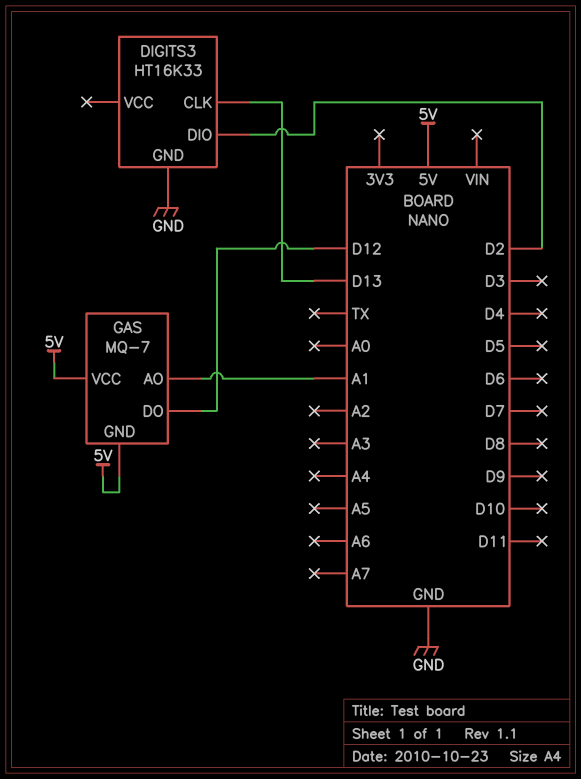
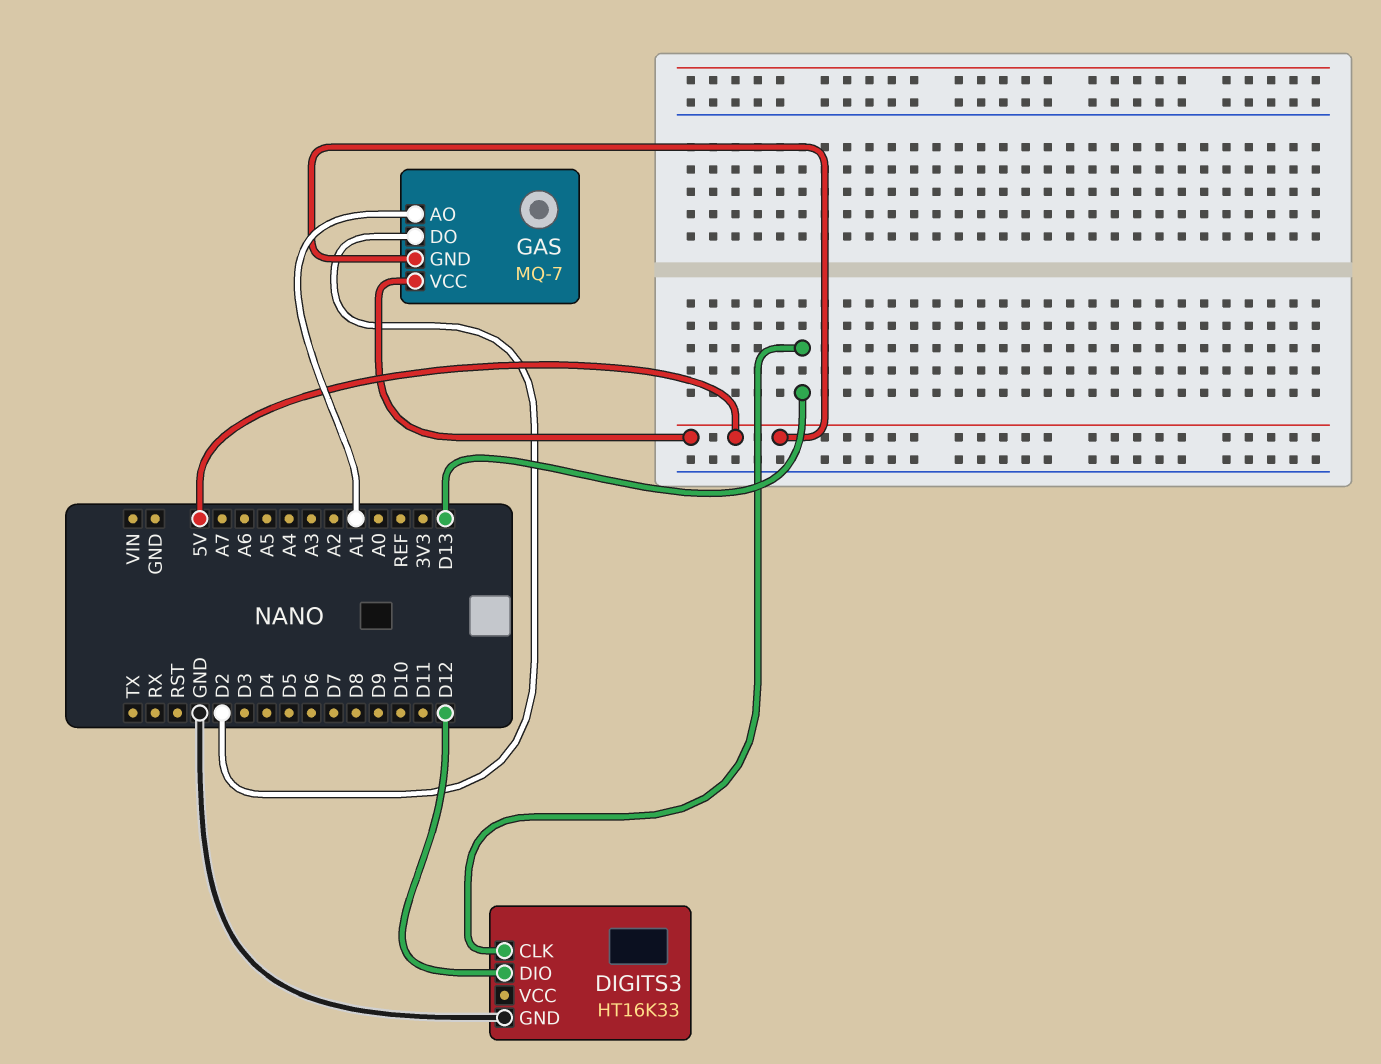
DIGITS3 pin DIO: D2 -> D12
GAS pin DO: D12 -> D2

